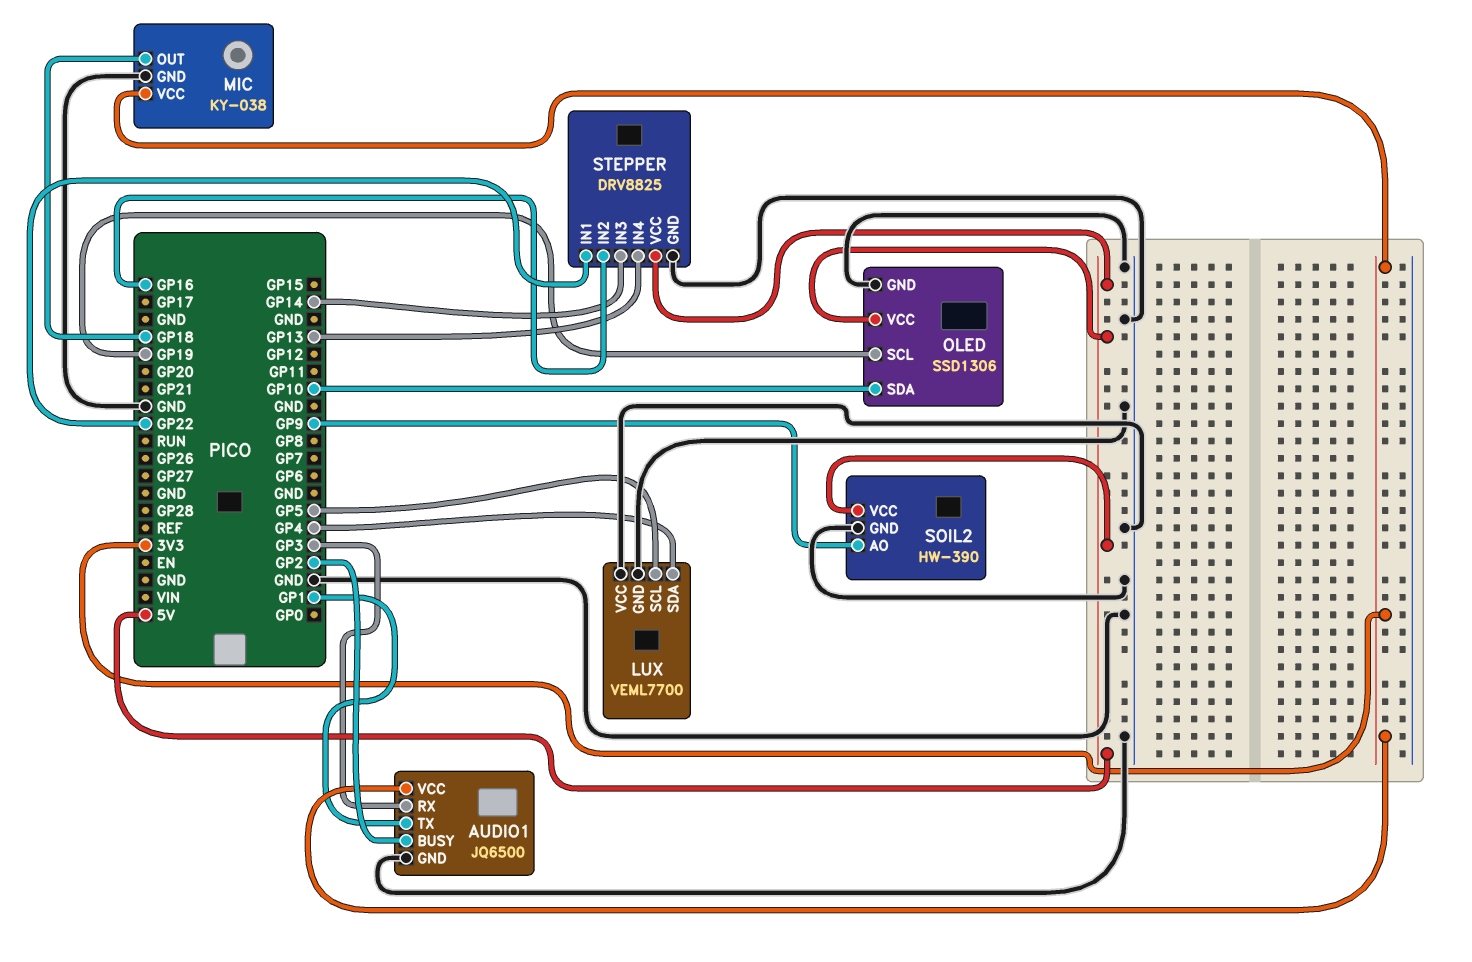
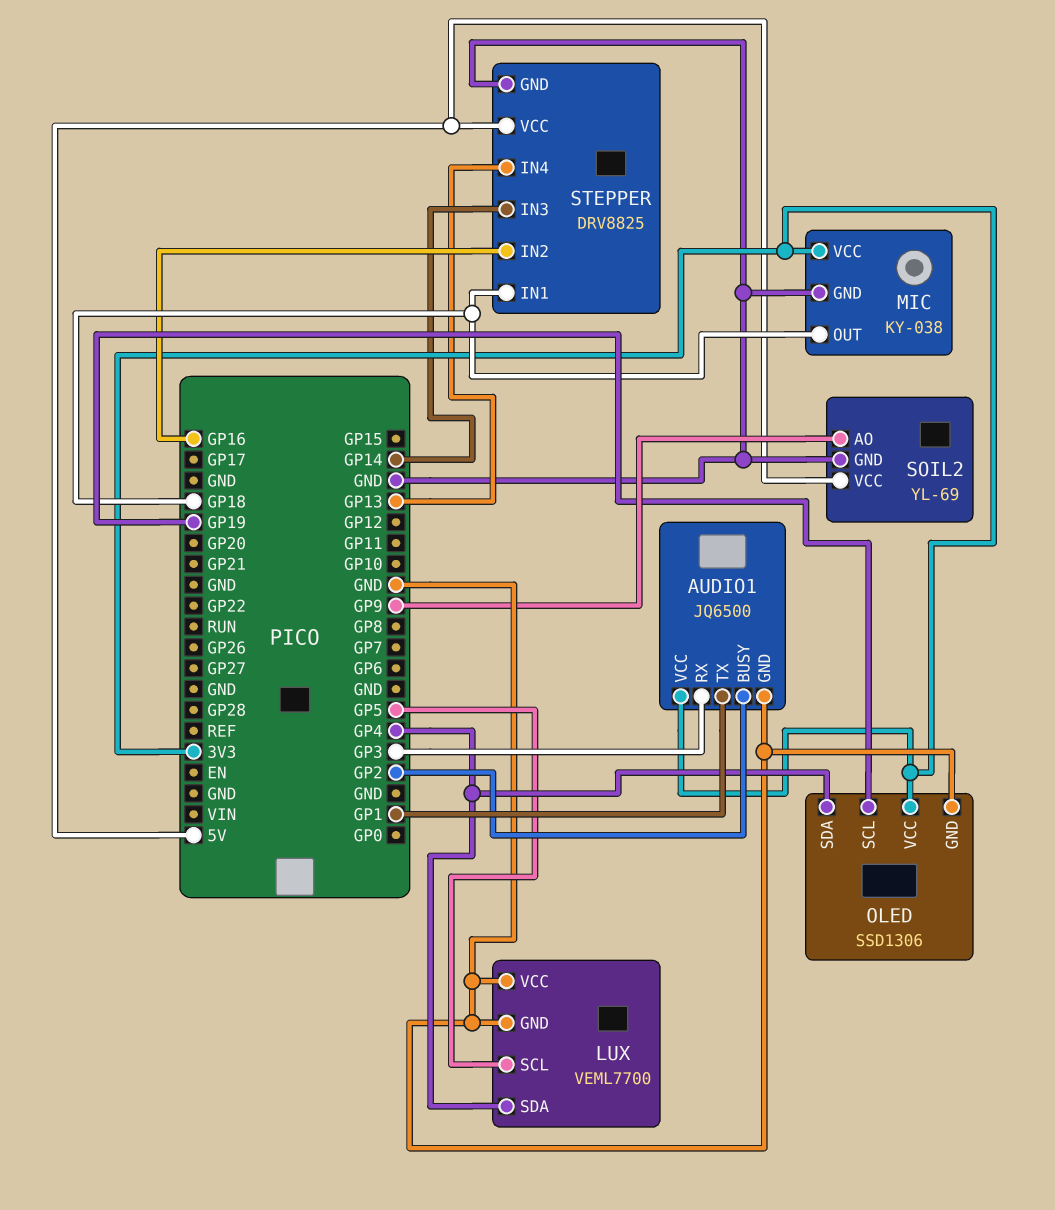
OLED pin SDA: GP10 -> GP4
OLED pin VCC: 5V -> 3V3
SOIL2: HW-390 -> YL-69
STEPPER pin IN1: GP22 -> GP18

